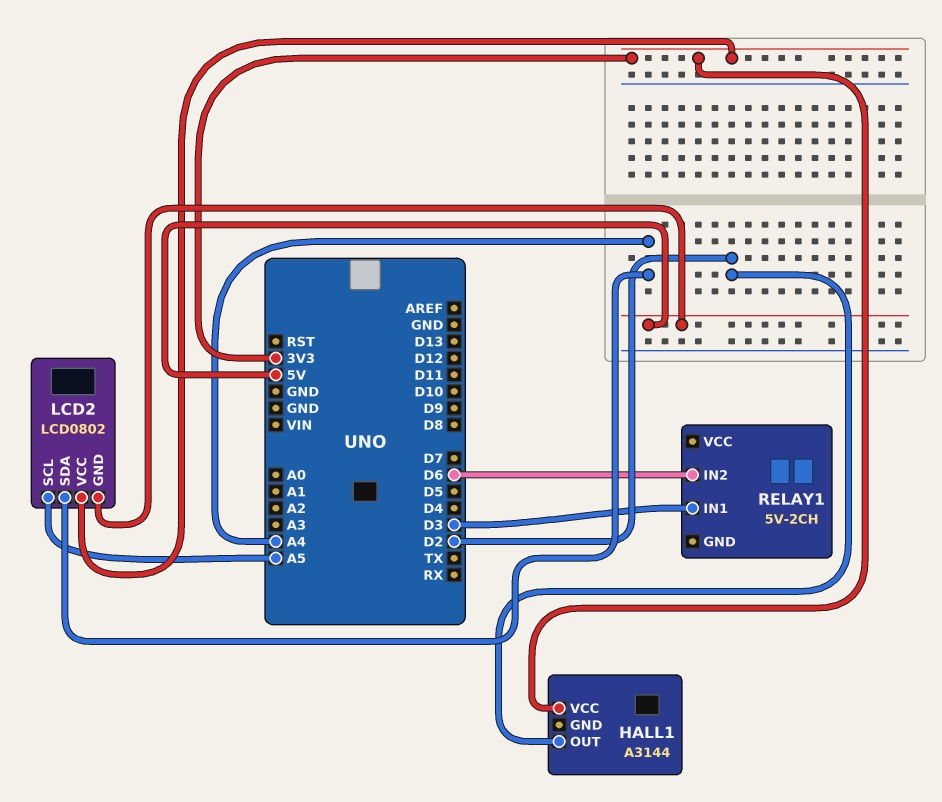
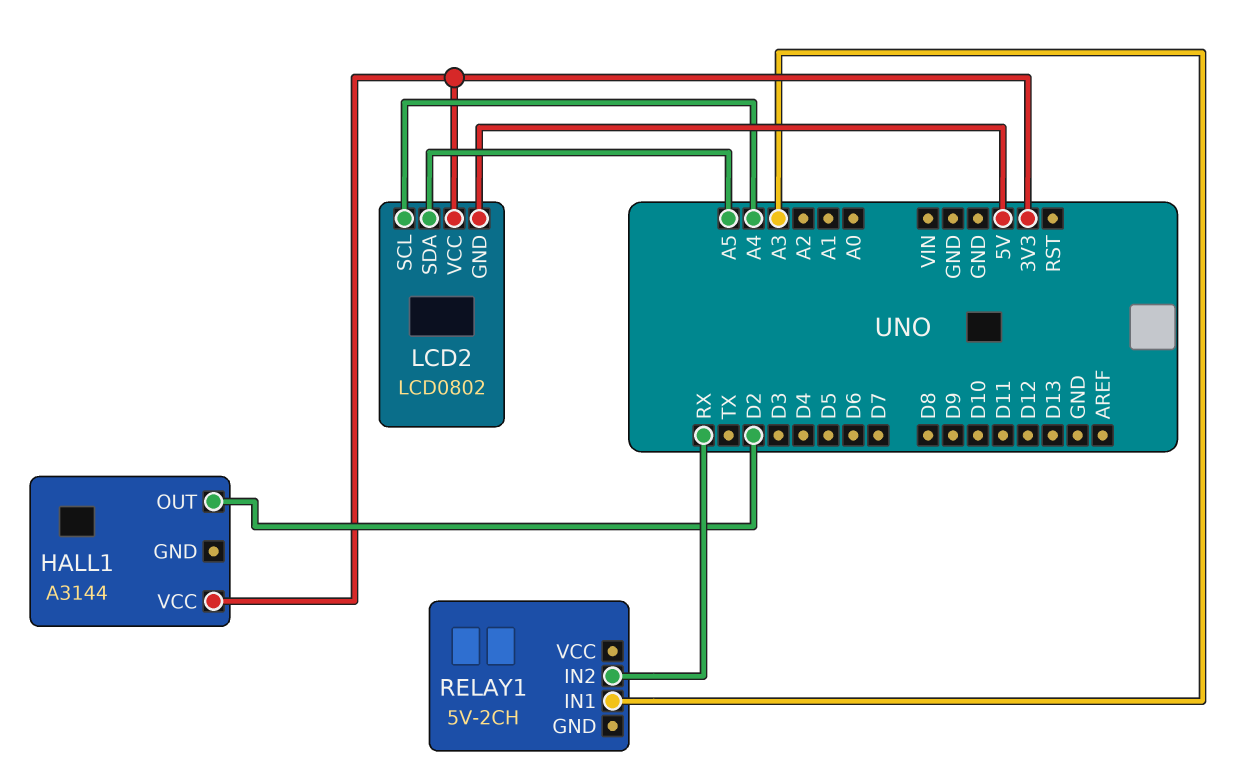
LCD2 pin SCL: A5 -> A4
LCD2 pin SDA: A4 -> A5
RELAY1 pin IN1: D3 -> A3
RELAY1 pin IN2: D6 -> RX

